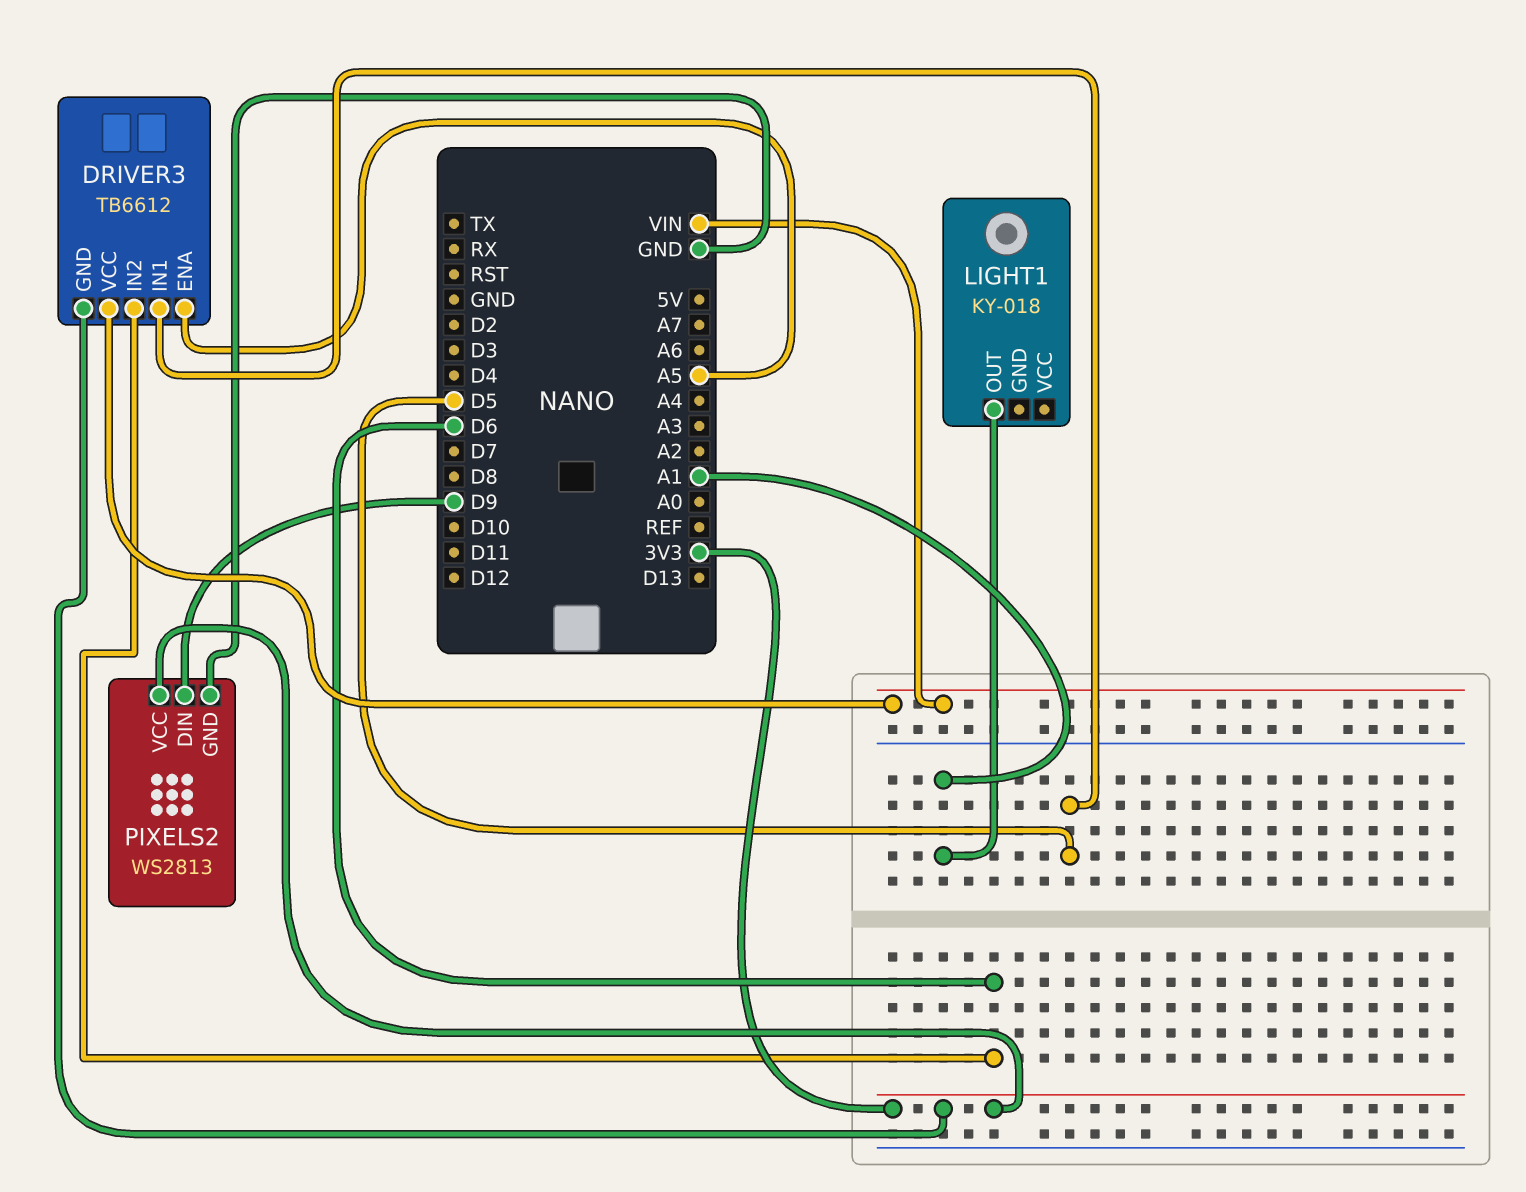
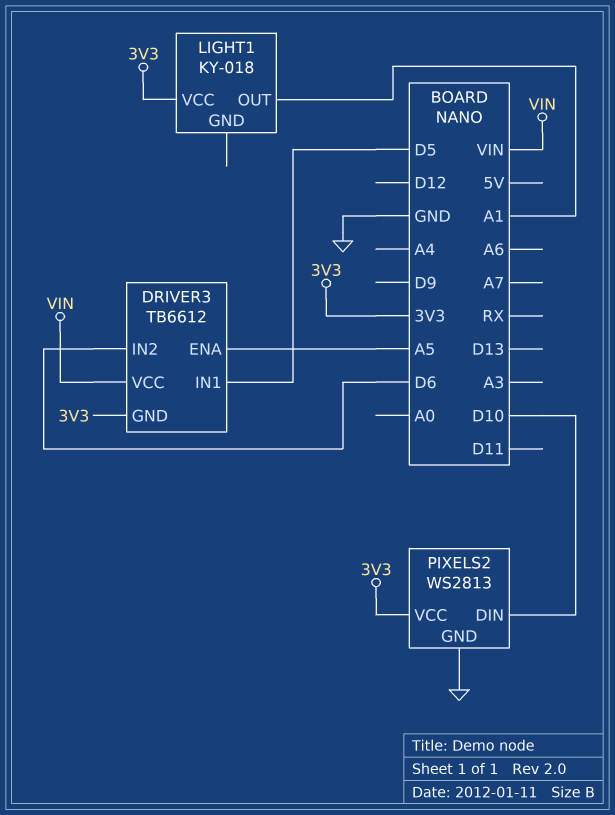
LIGHT1 pin VCC: none -> 3V3
PIXELS2 pin DIN: D9 -> D10

